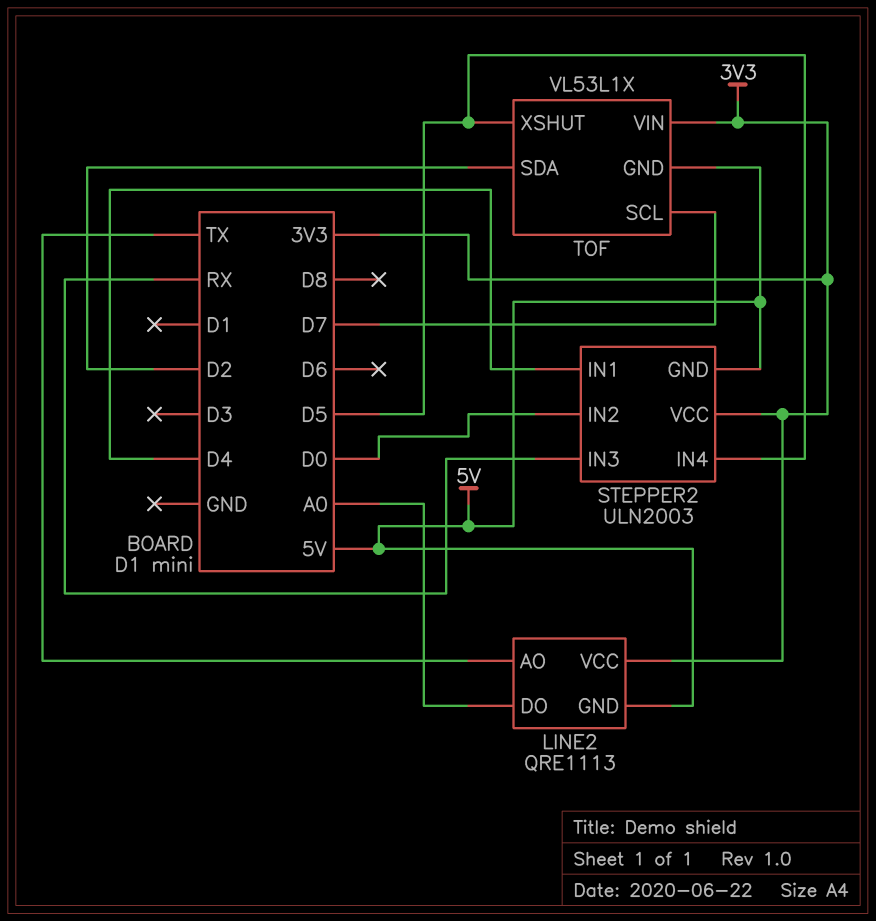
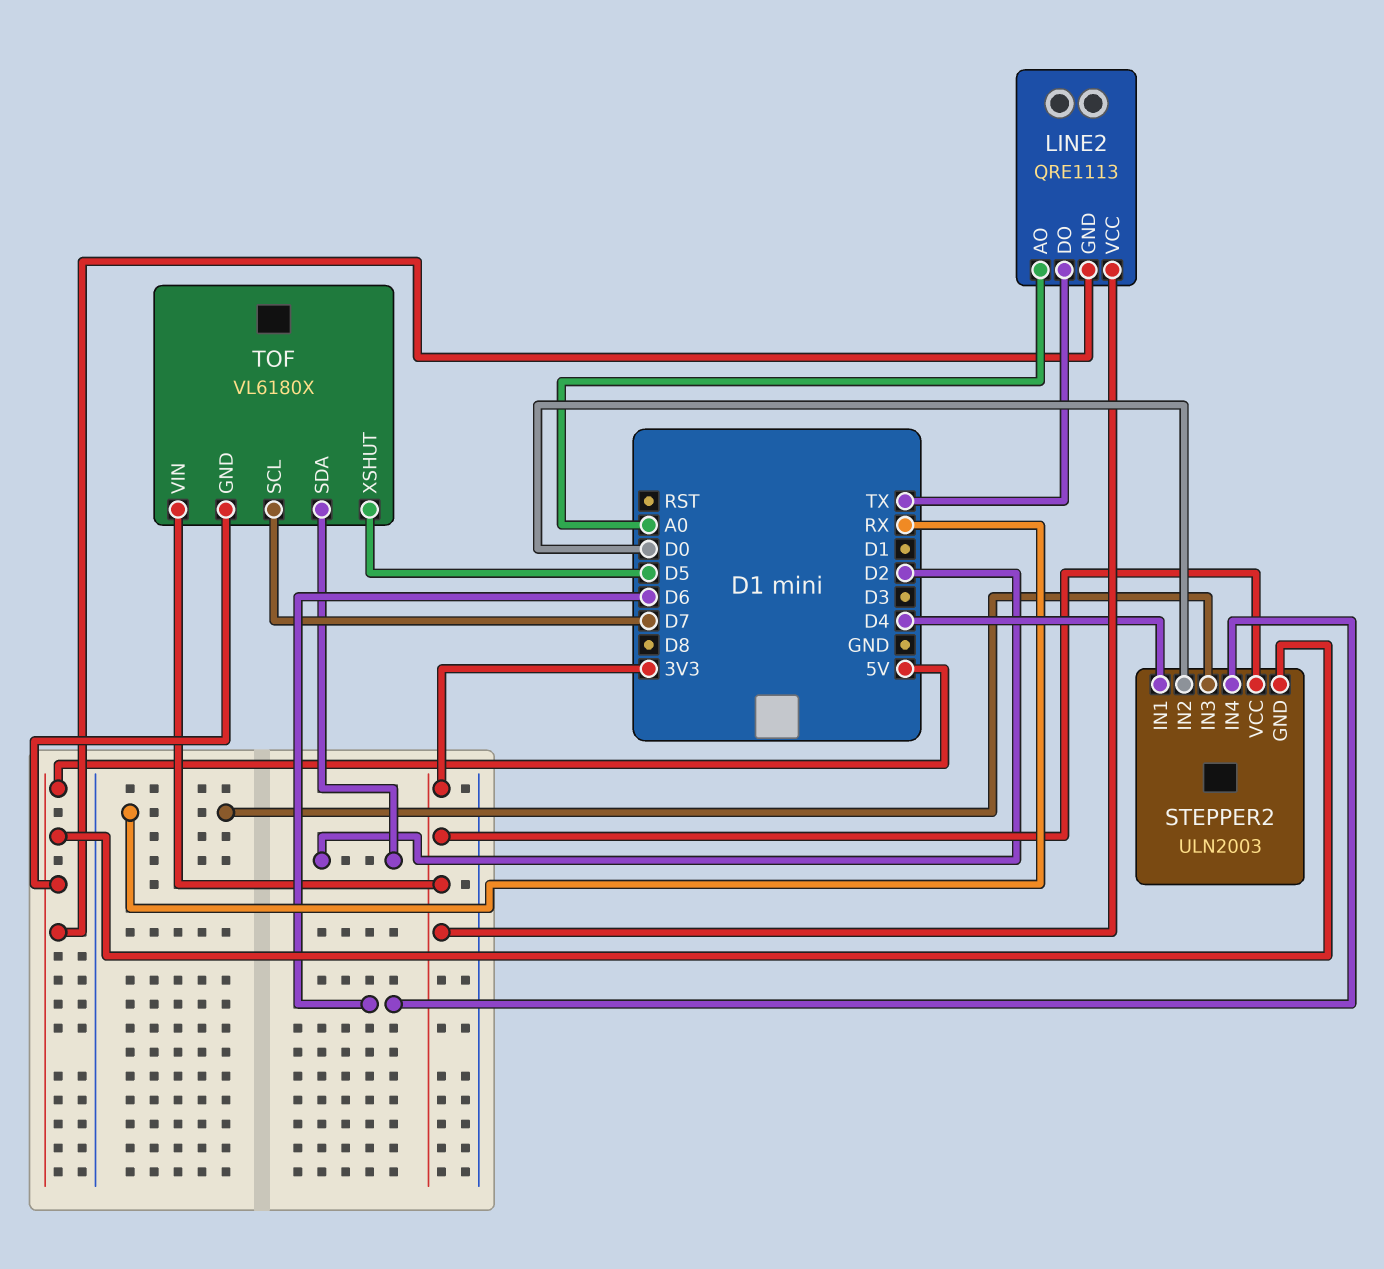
LINE2 pin AO: TX -> A0
LINE2 pin DO: A0 -> TX
STEPPER2 pin IN4: D5 -> D6
TOF: VL53L1X -> VL6180X

